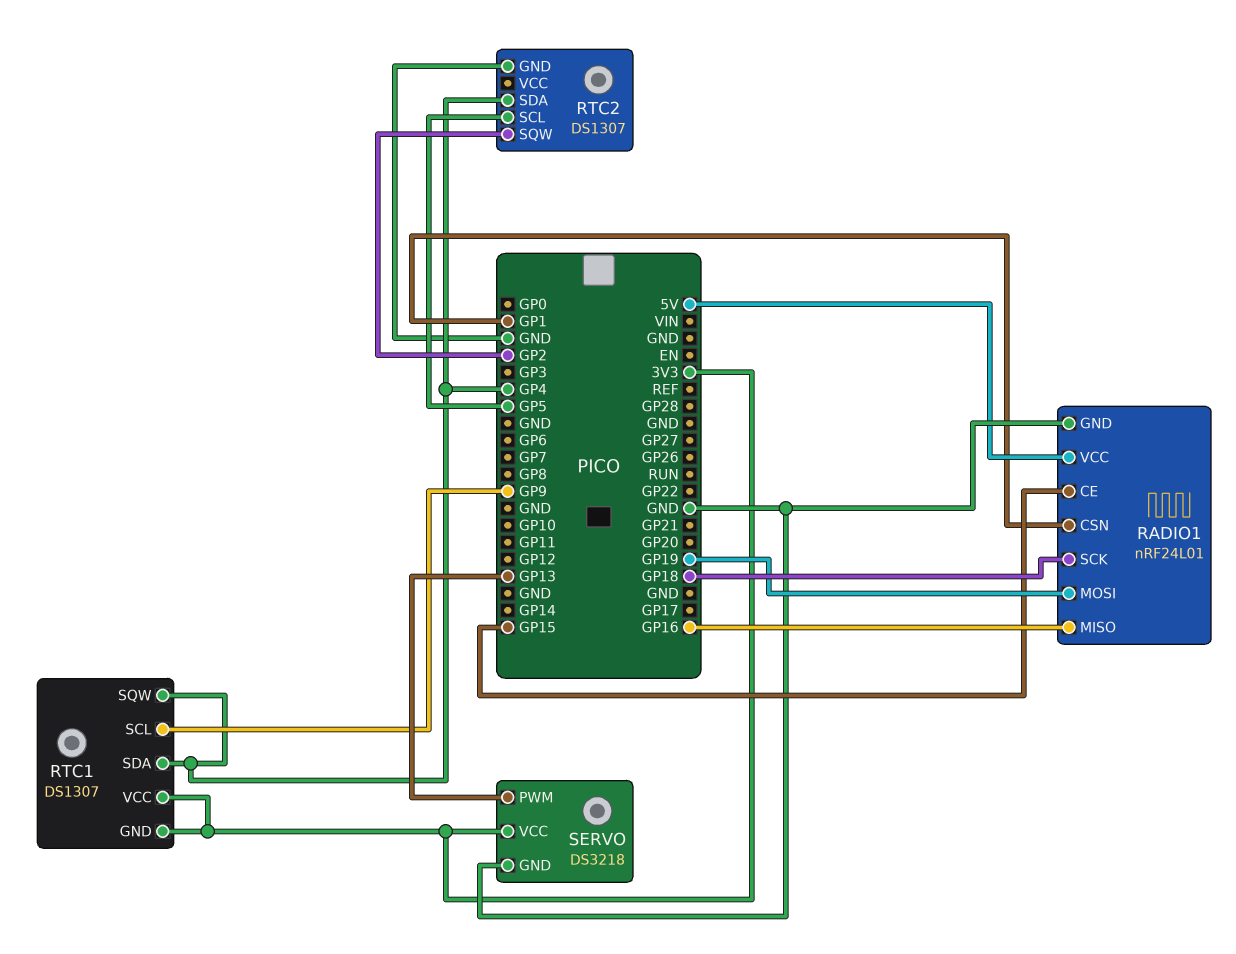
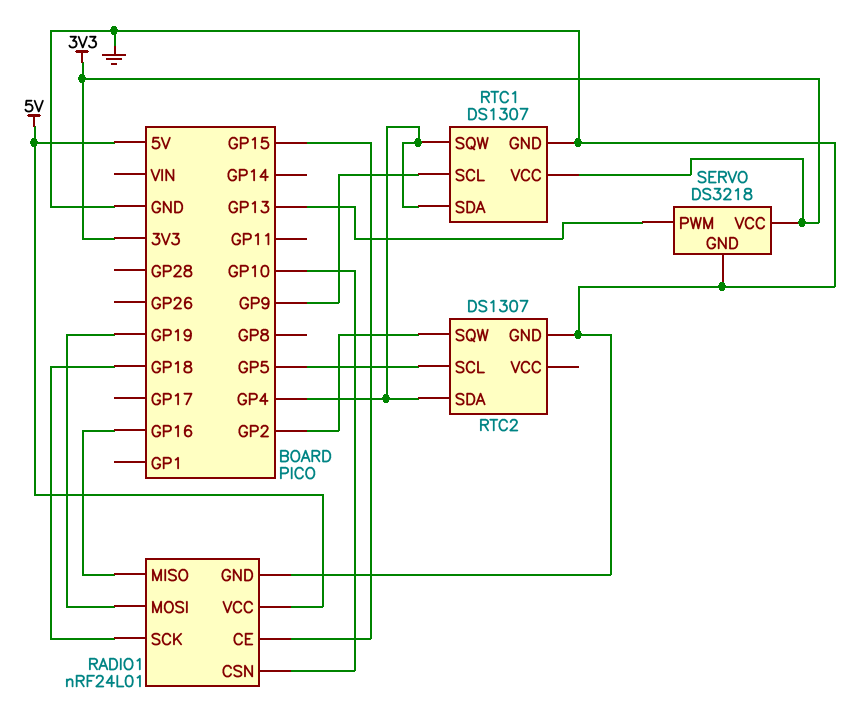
RADIO1 pin CSN: GP1 -> GP10
RTC1 pin GND: 3V3 -> GND

